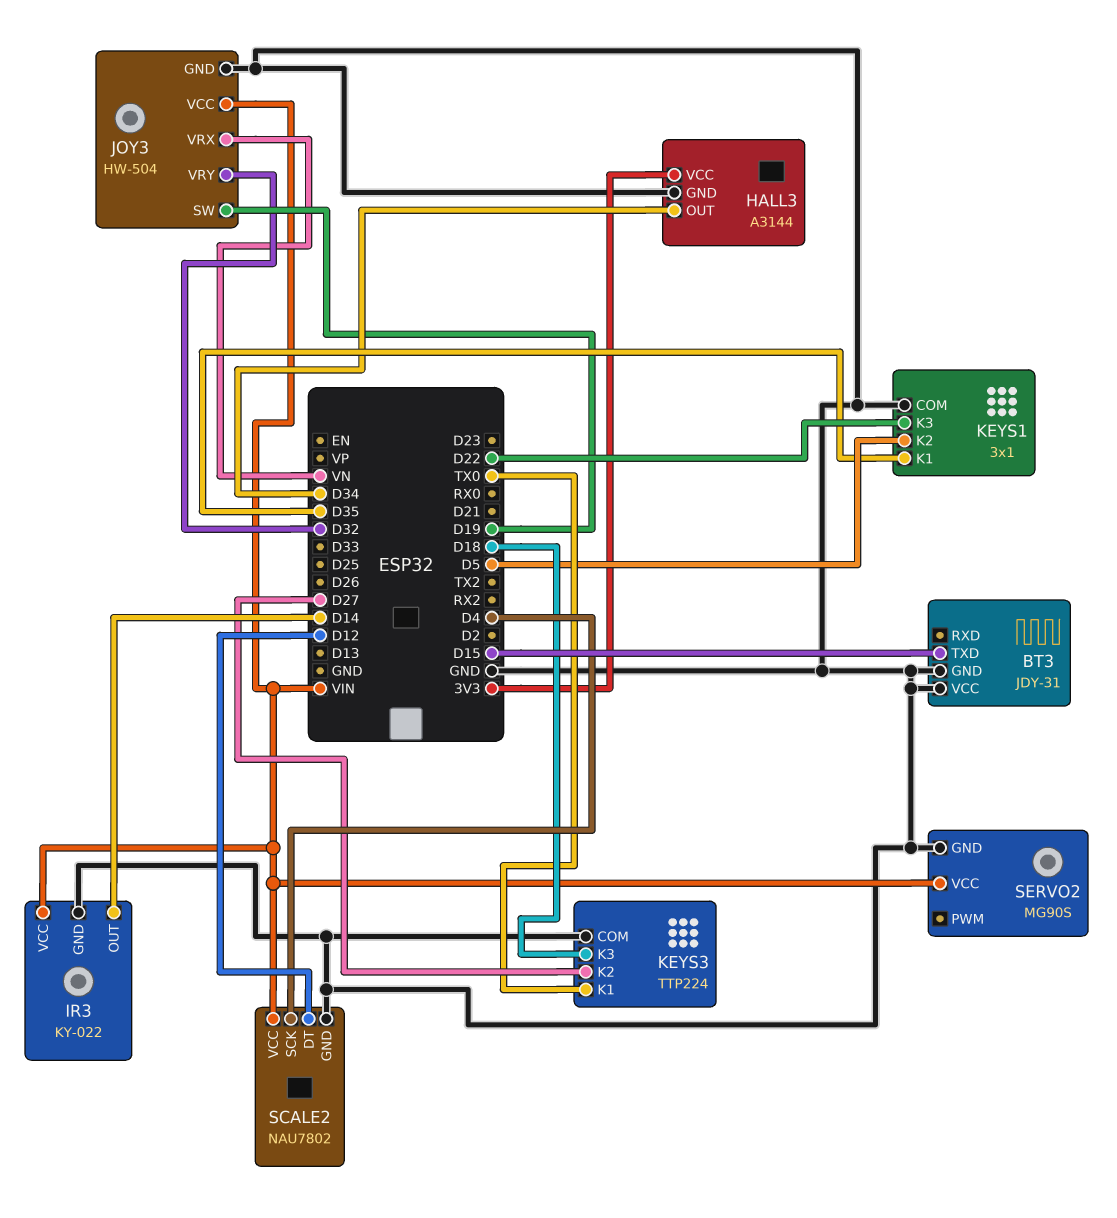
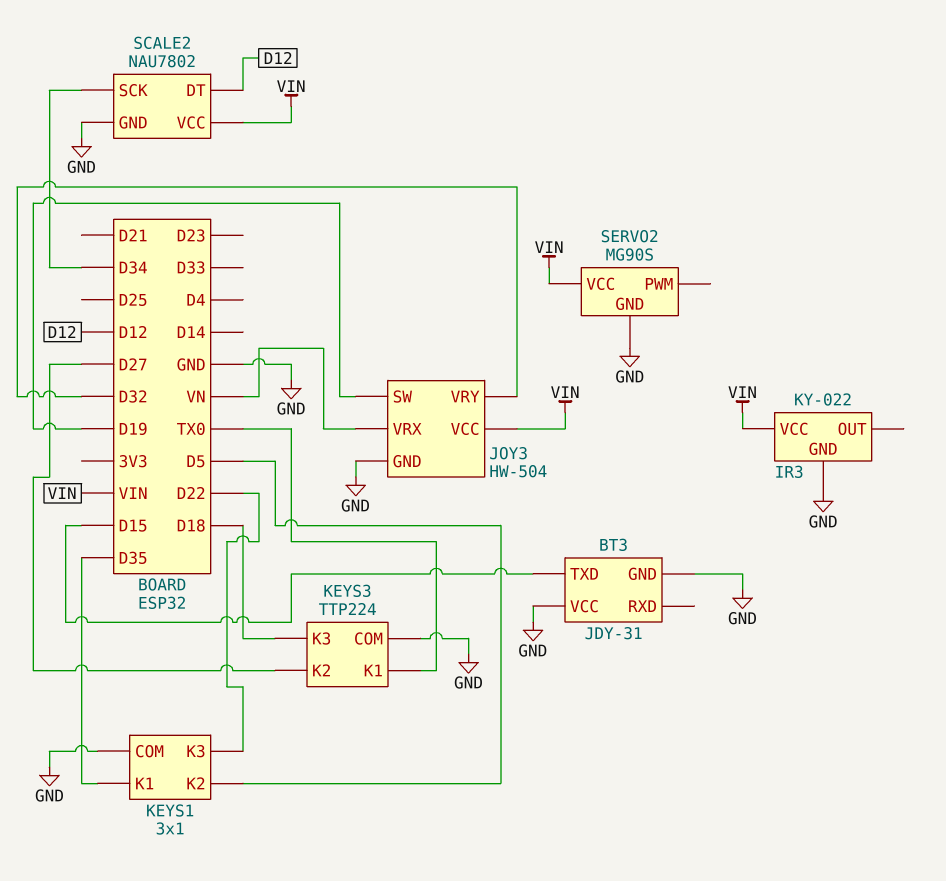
HALL3: A3144 -> none
HALL3 pin GND: GND -> none
HALL3 pin OUT: D34 -> none
HALL3 pin VCC: 3V3 -> none
IR3 pin OUT: D14 -> none
SCALE2 pin SCK: D4 -> D34

